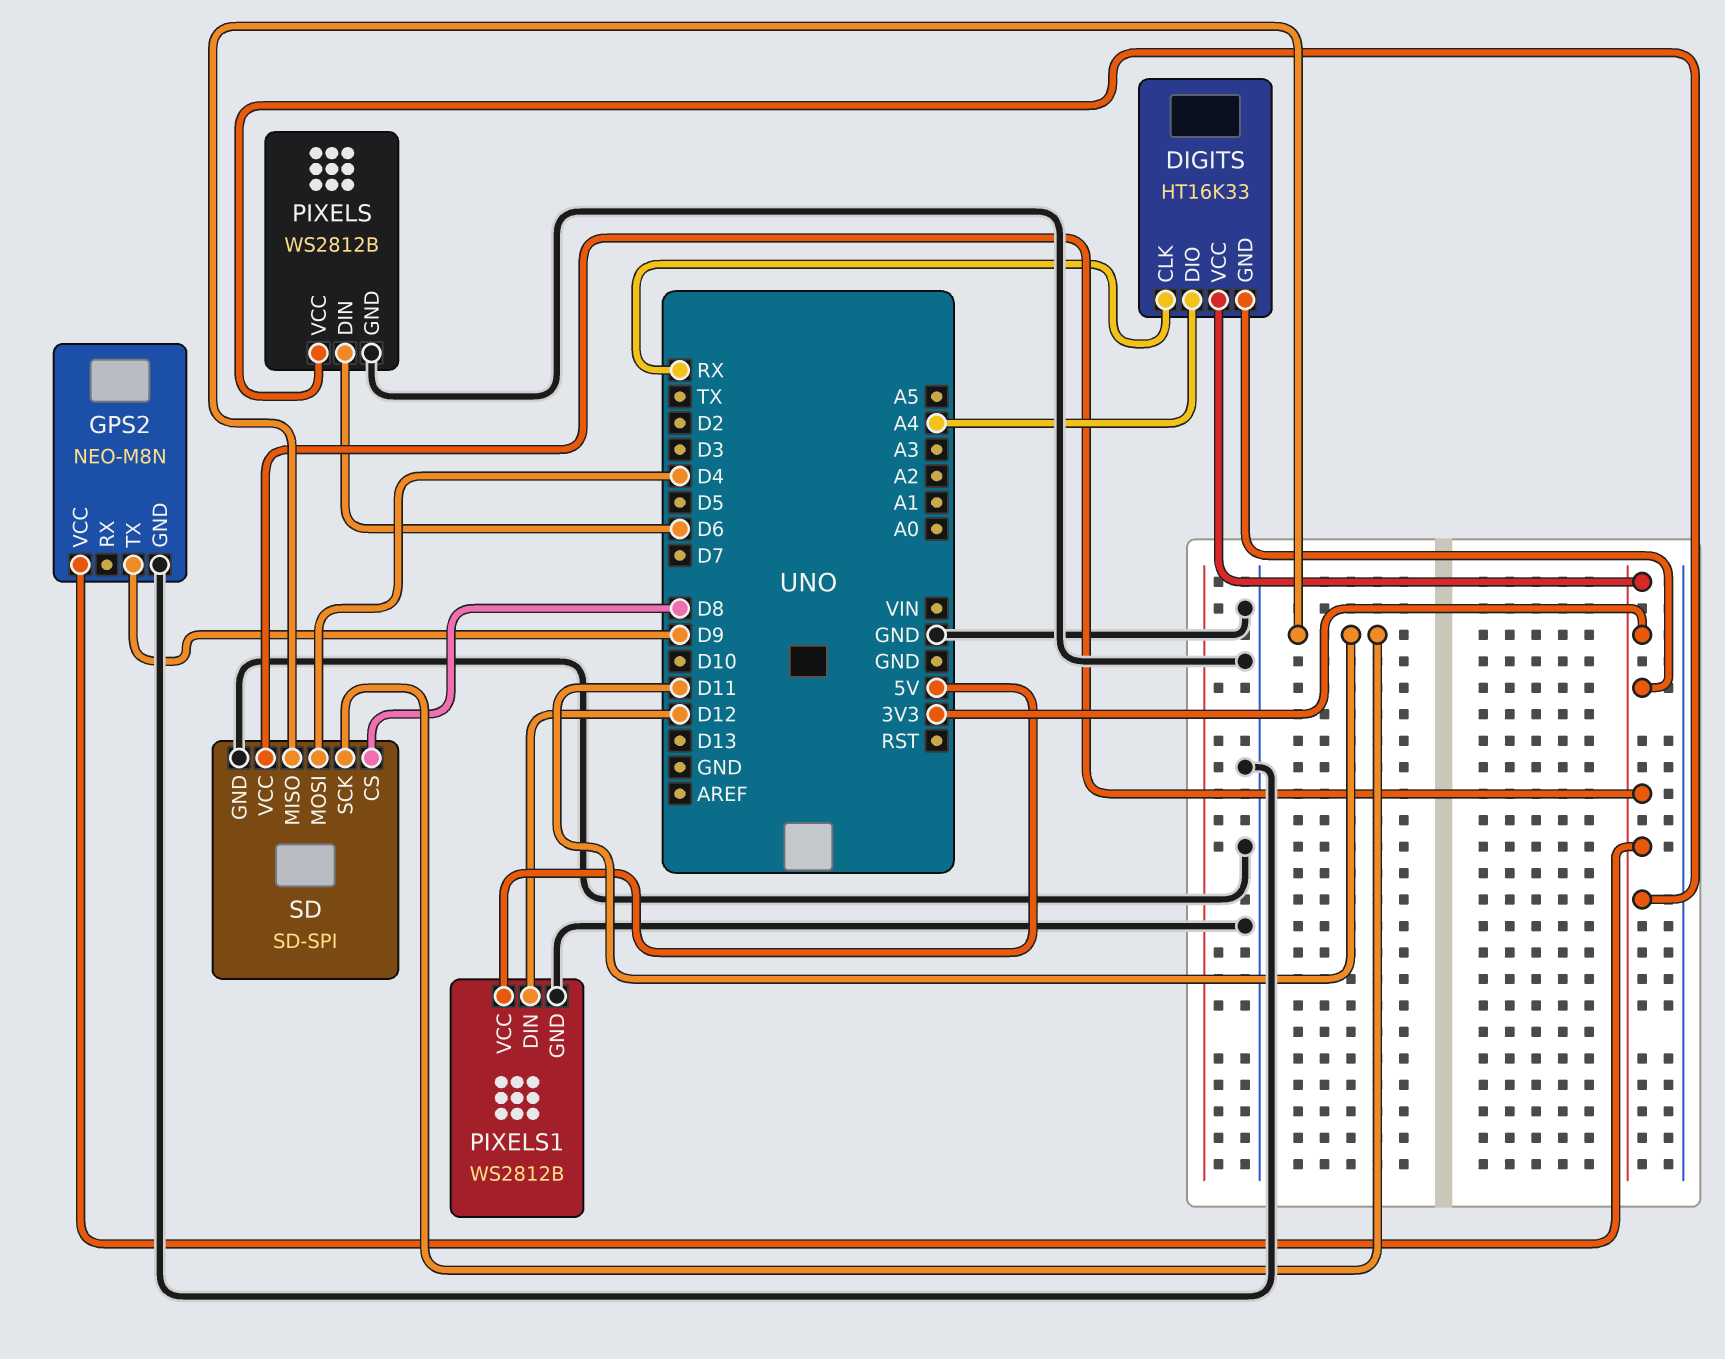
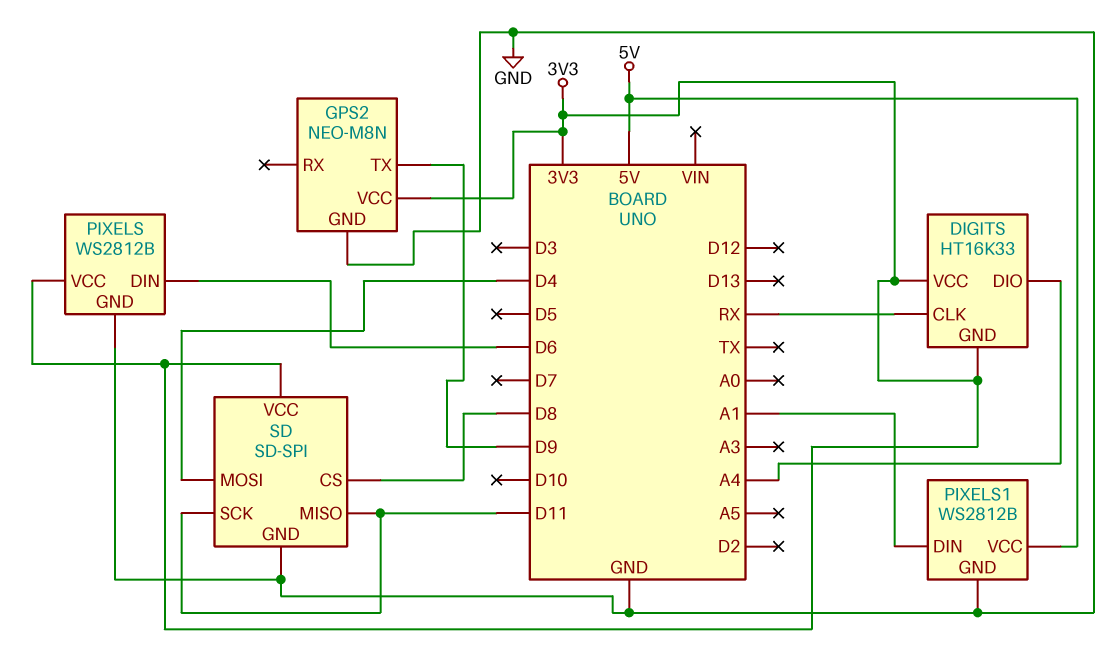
PIXELS1 pin DIN: D12 -> A1

